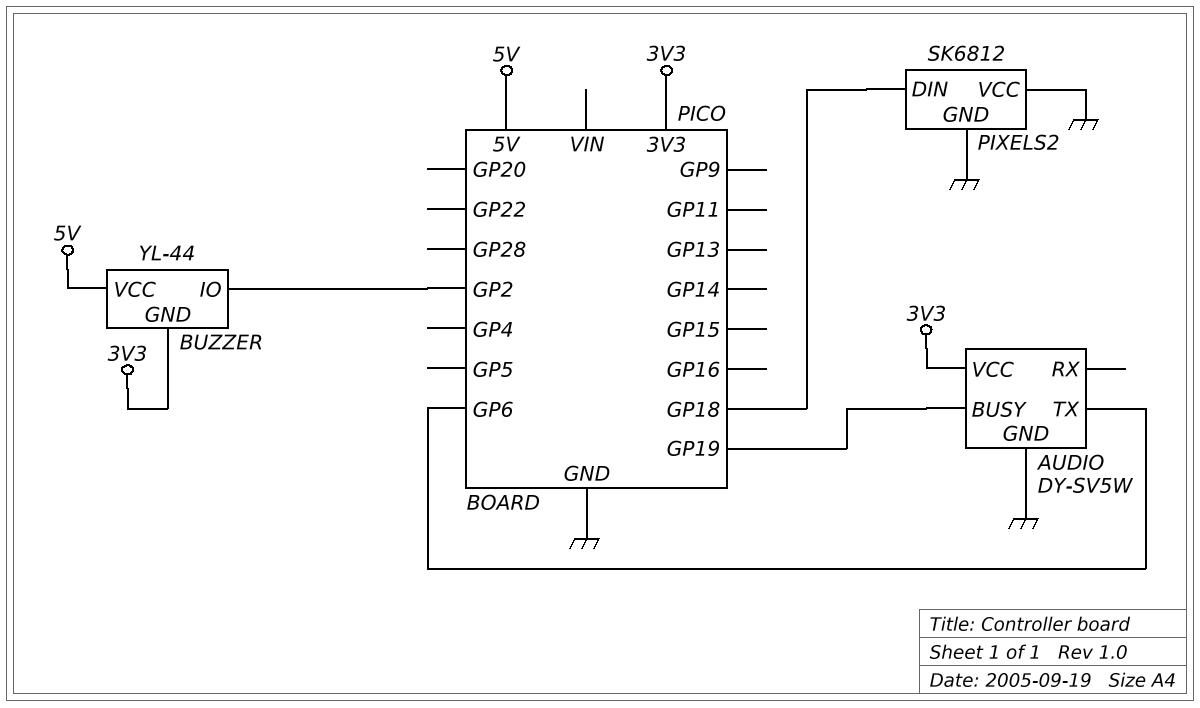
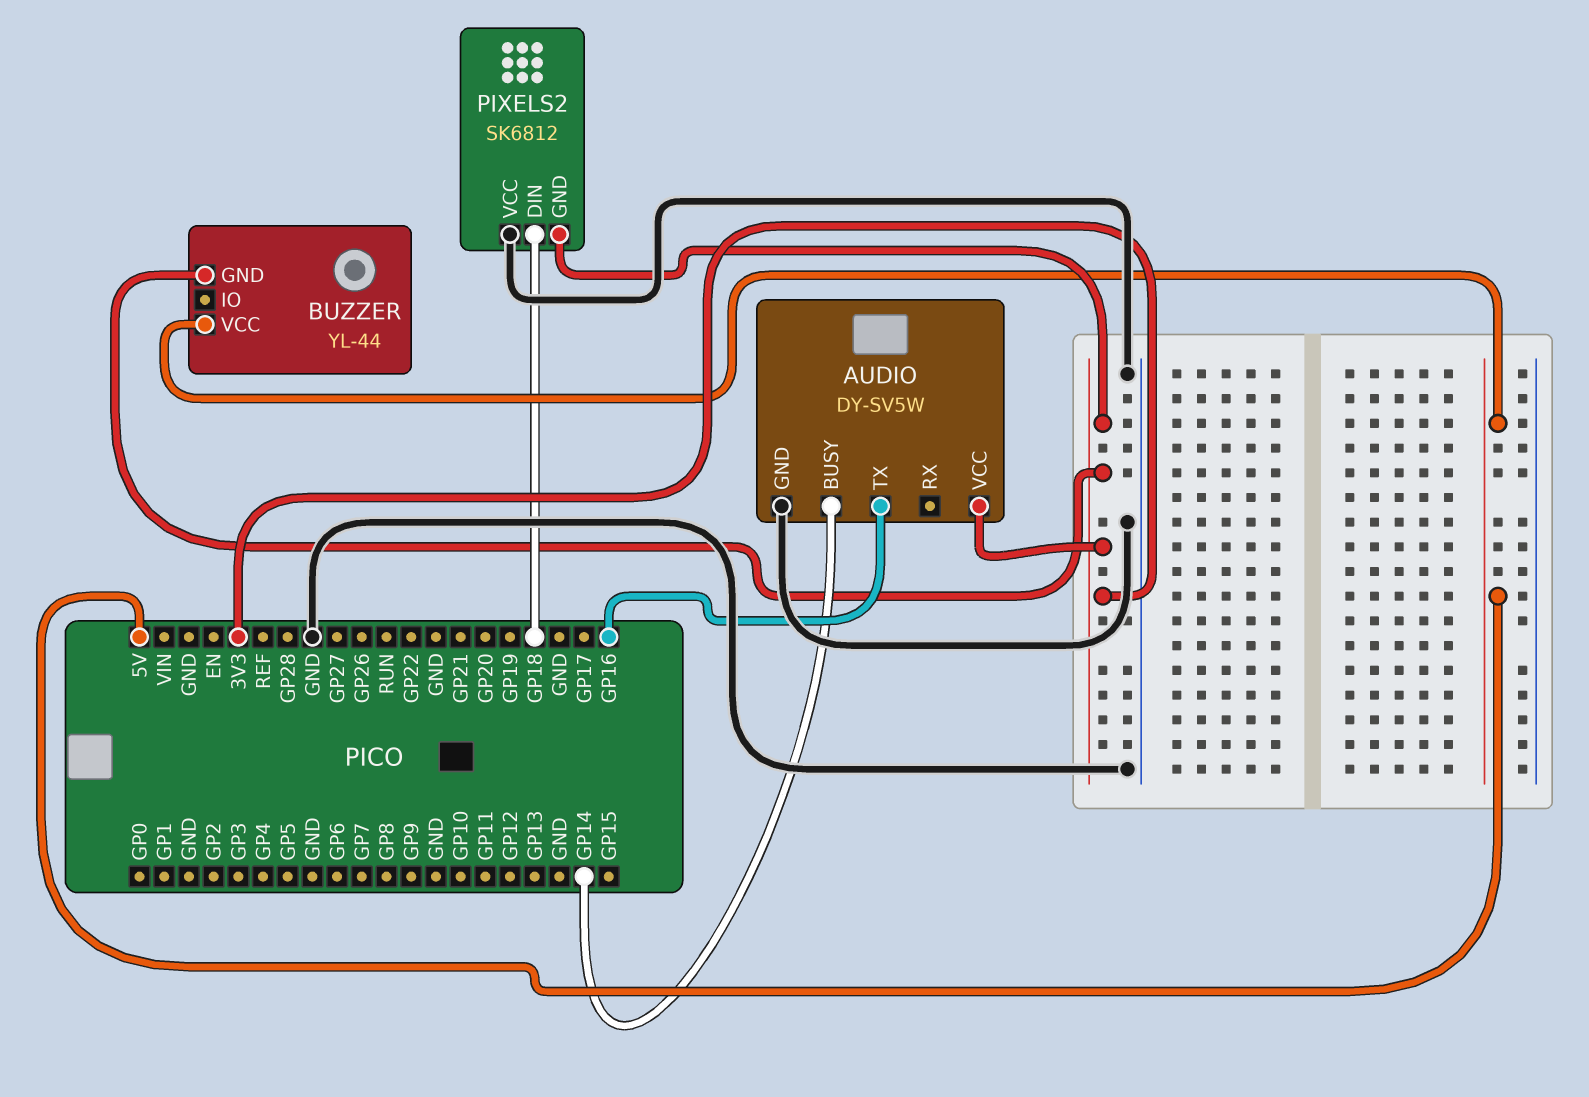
AUDIO pin BUSY: GP19 -> GP14
AUDIO pin TX: GP6 -> GP16
BUZZER pin IO: GP2 -> none
PIXELS2 pin GND: GND -> 3V3

